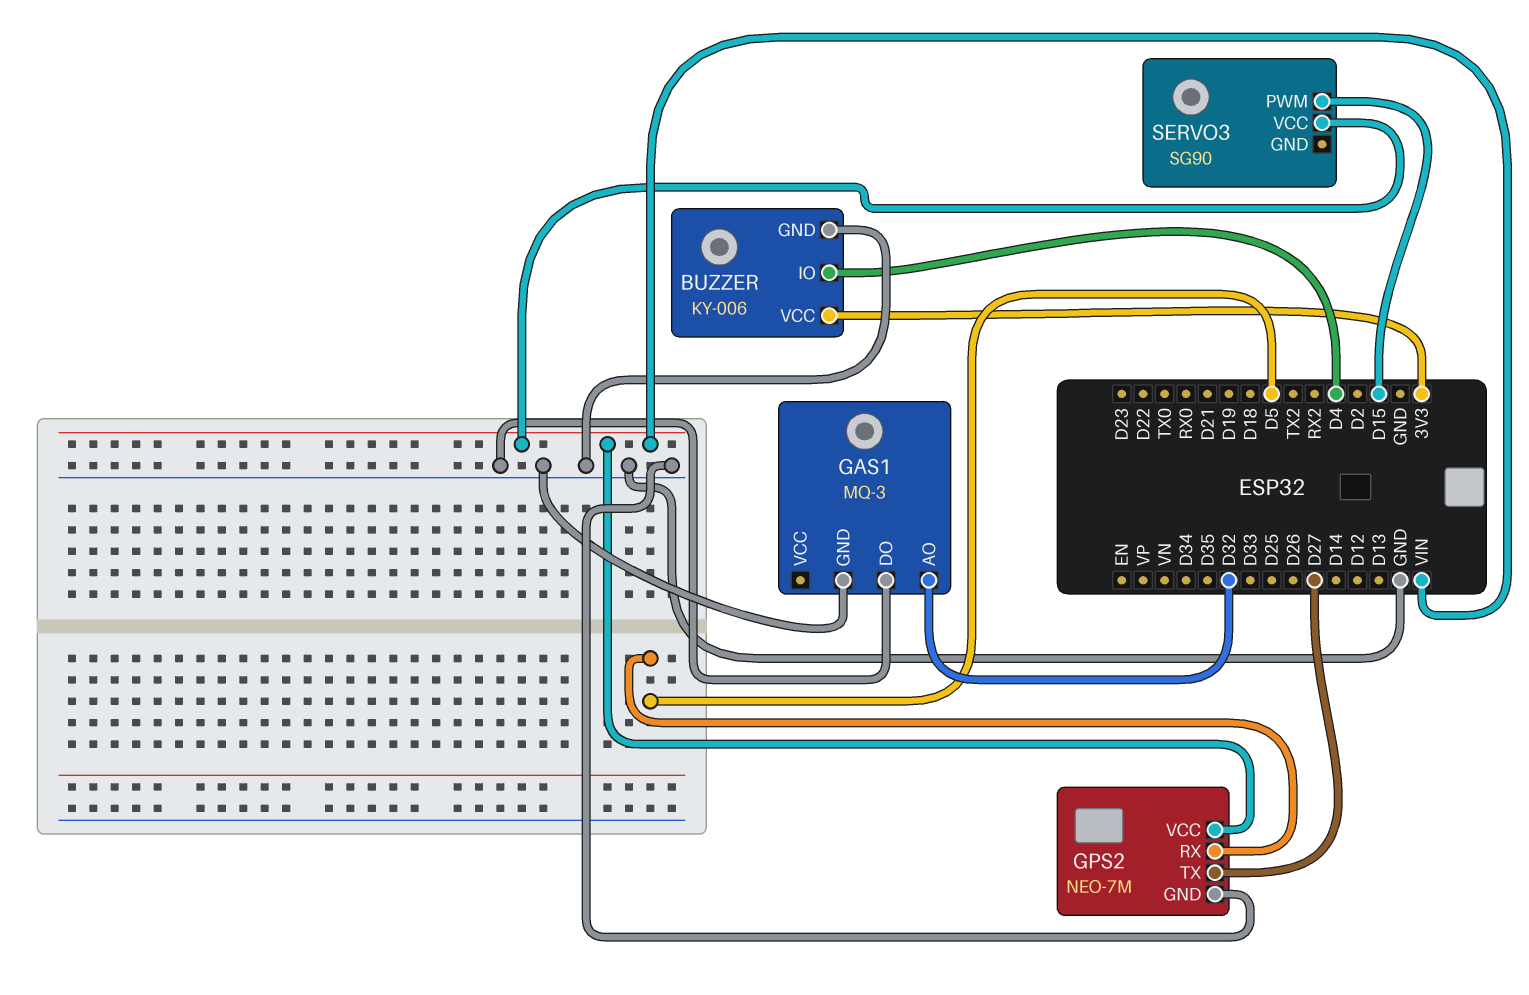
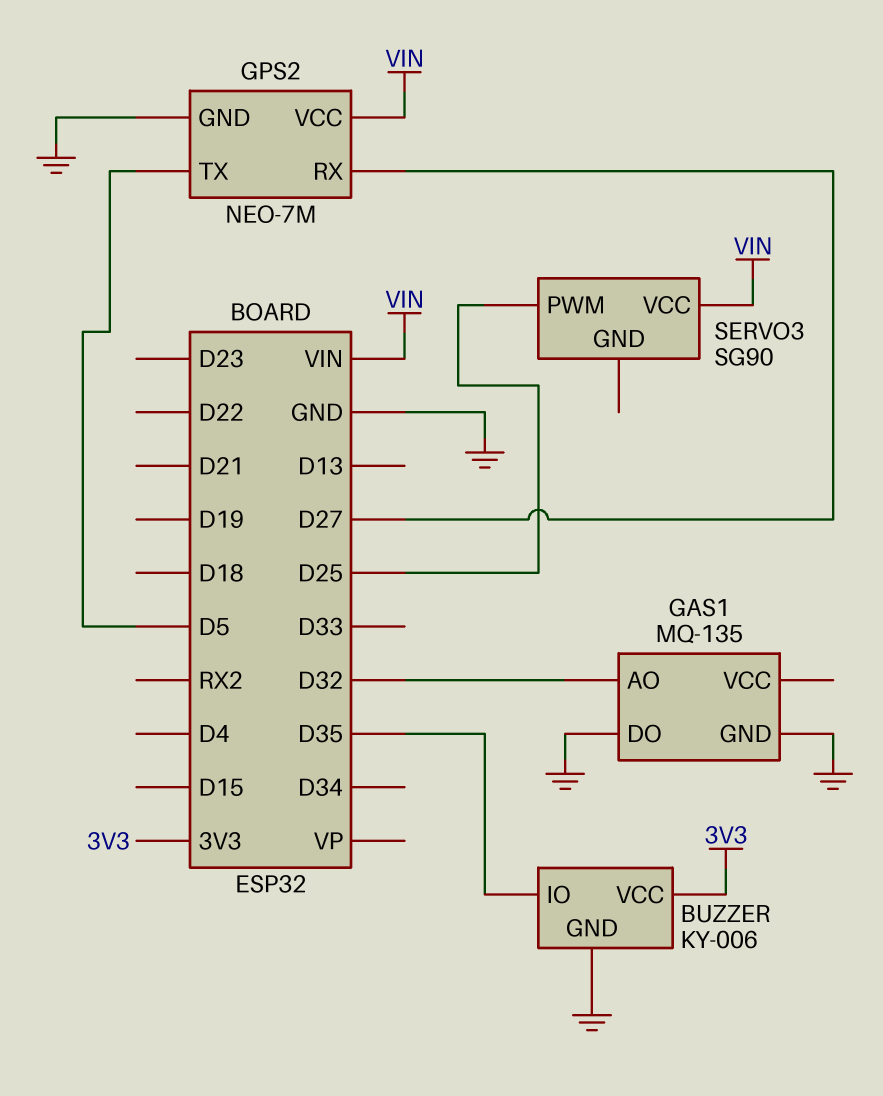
BUZZER pin IO: D4 -> D35
GAS1: MQ-3 -> MQ-135
GPS2 pin RX: D5 -> D27
GPS2 pin TX: D27 -> D5
SERVO3 pin PWM: D15 -> D25

